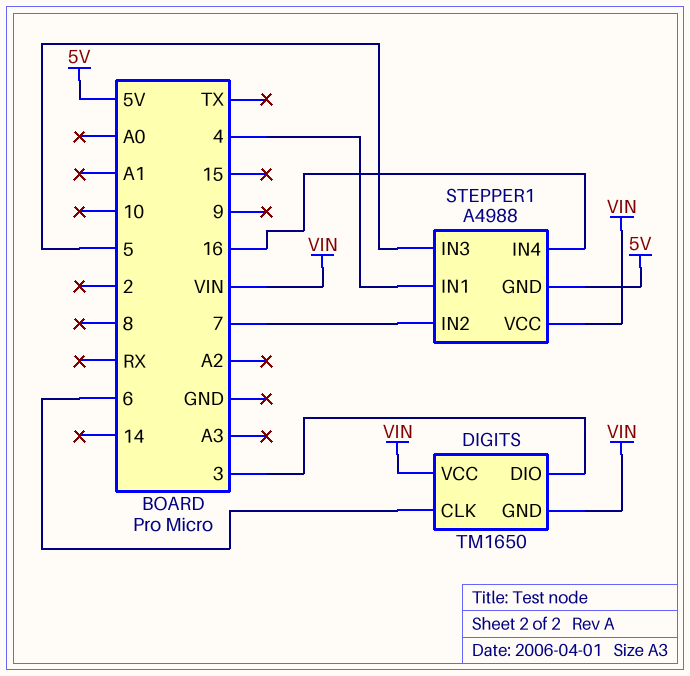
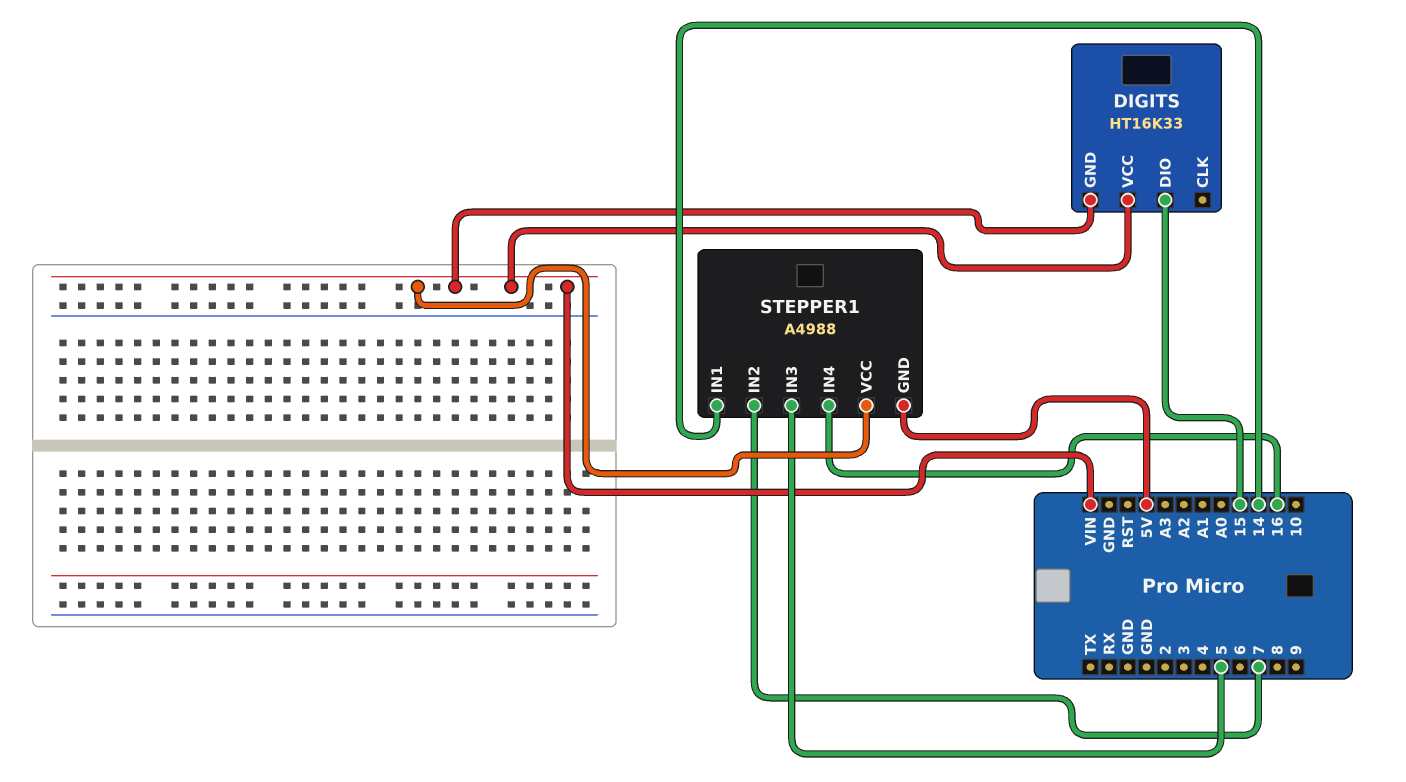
DIGITS: TM1650 -> HT16K33
DIGITS pin CLK: 6 -> none
DIGITS pin DIO: 3 -> 15
STEPPER1 pin IN1: 4 -> 14

